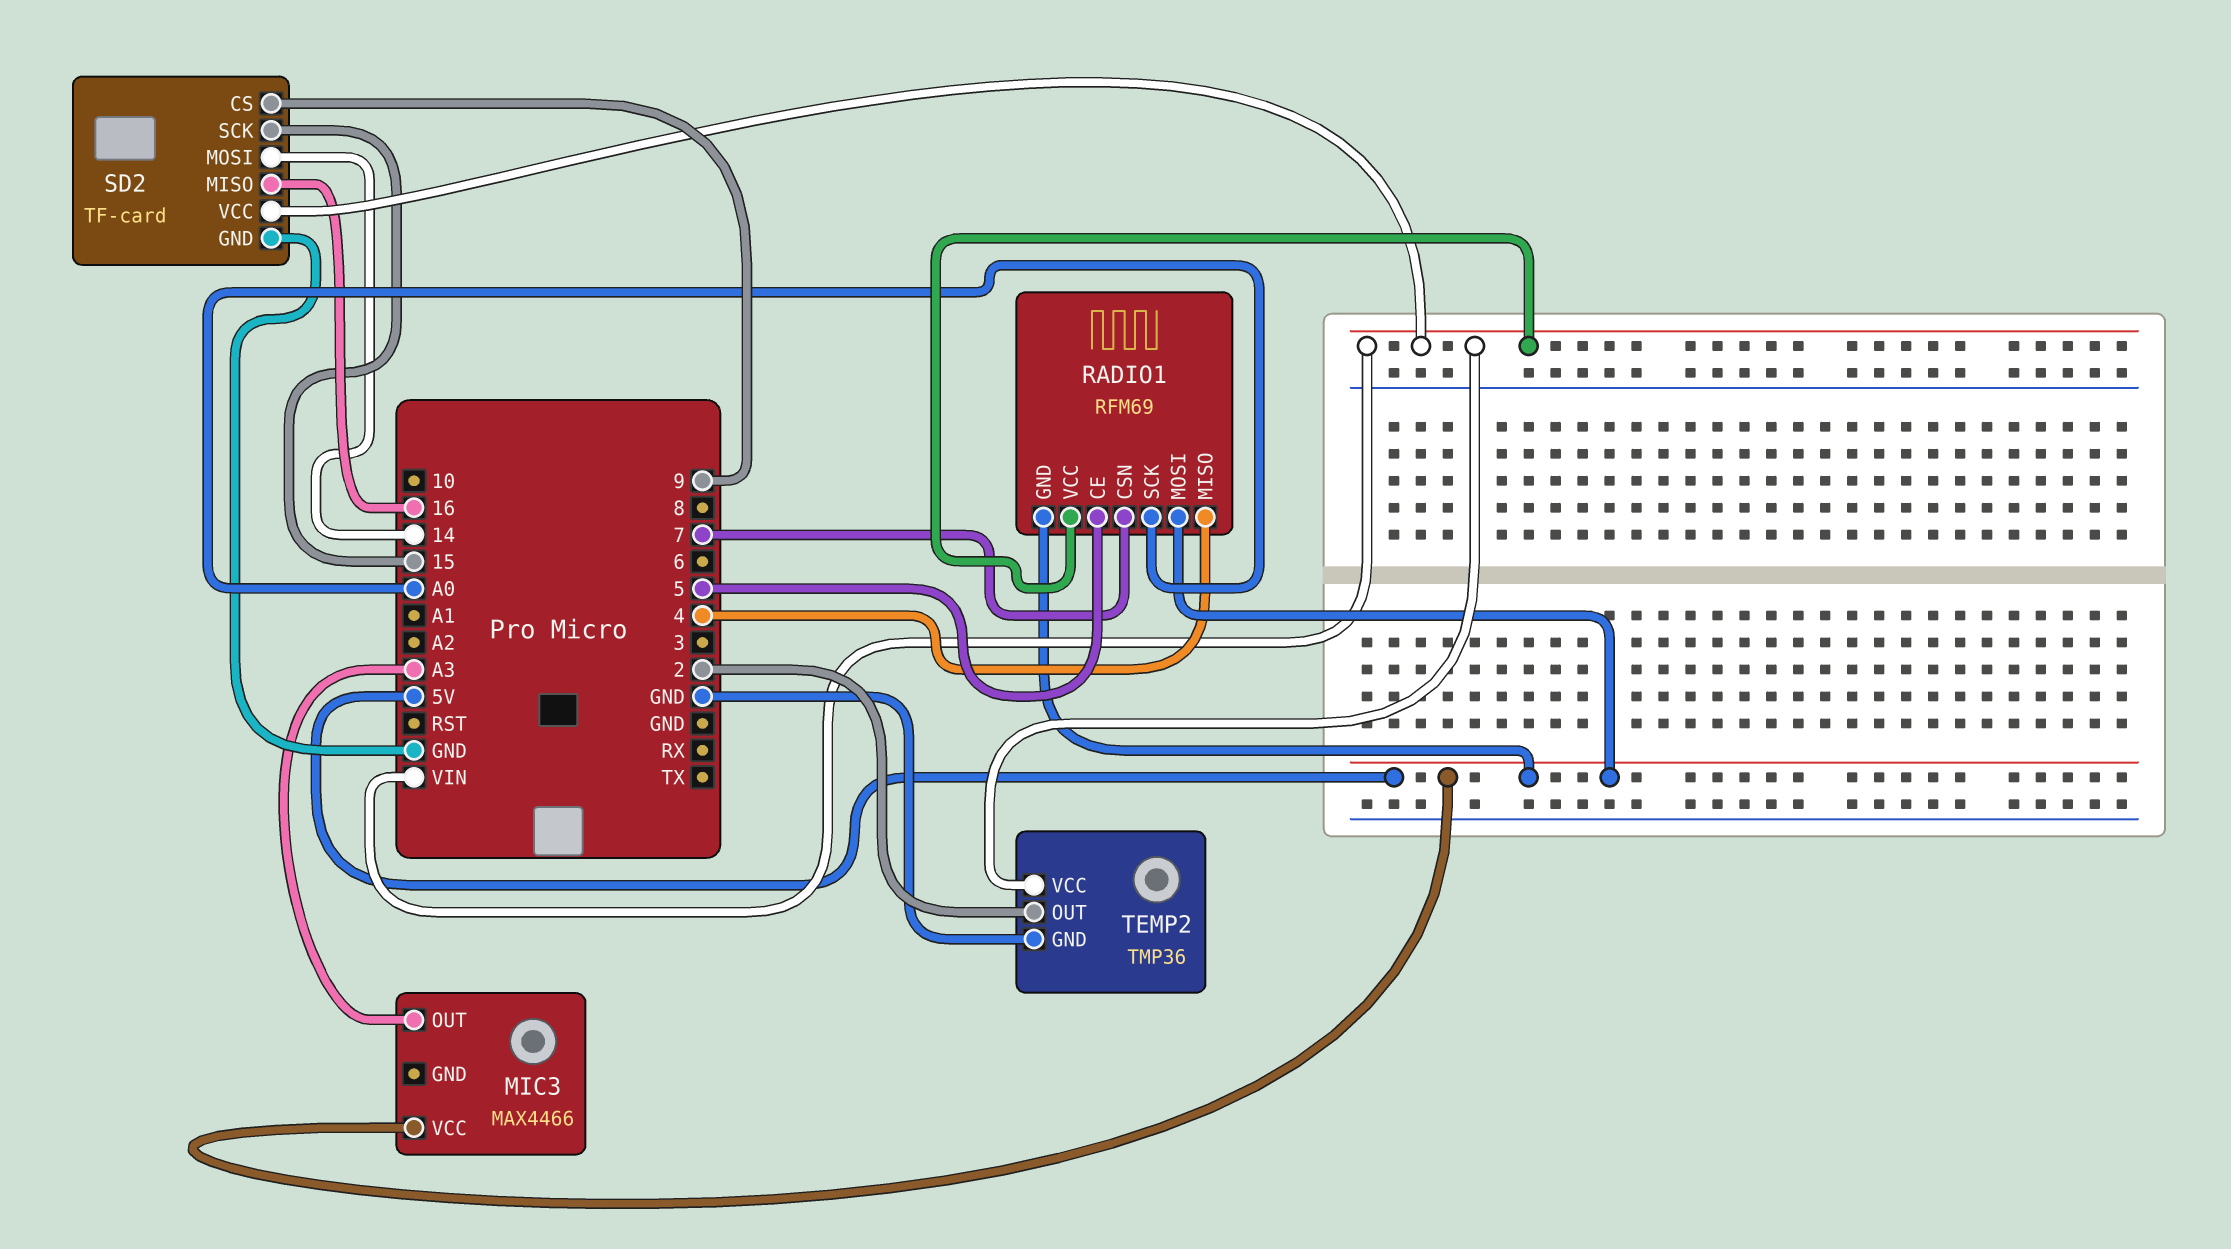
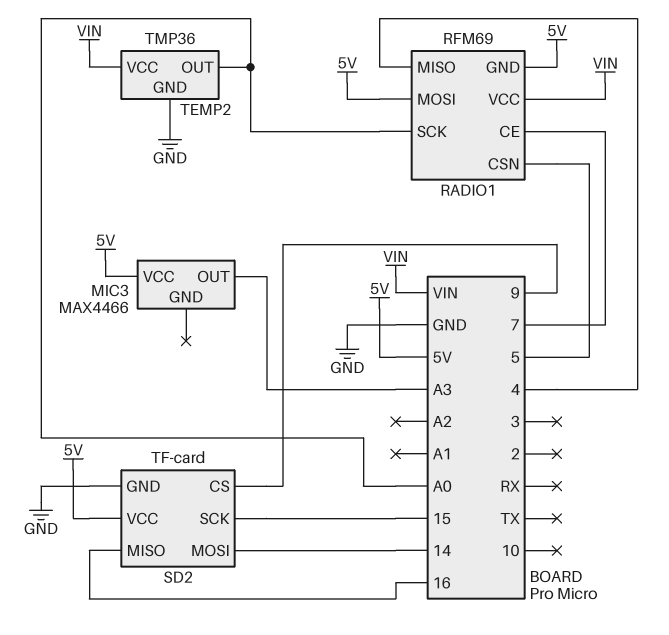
RADIO1 pin CE: 5 -> 7
RADIO1 pin CSN: 7 -> 5
SD2 pin VCC: VIN -> 5V
TEMP2 pin OUT: 2 -> A0

